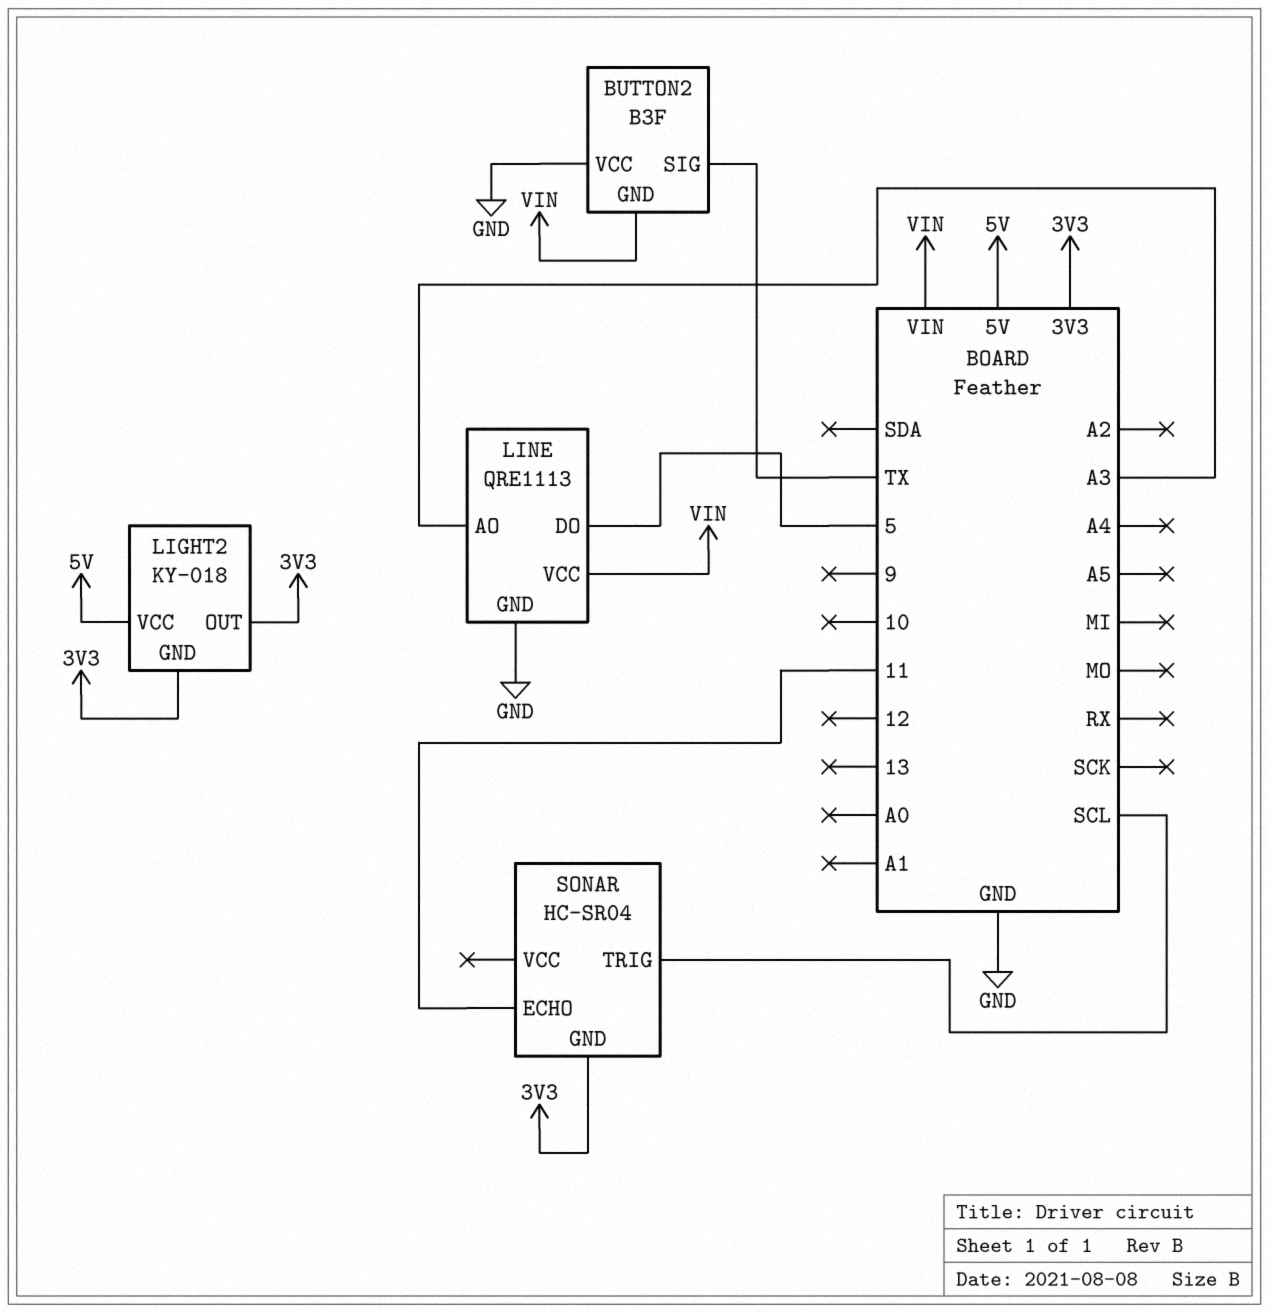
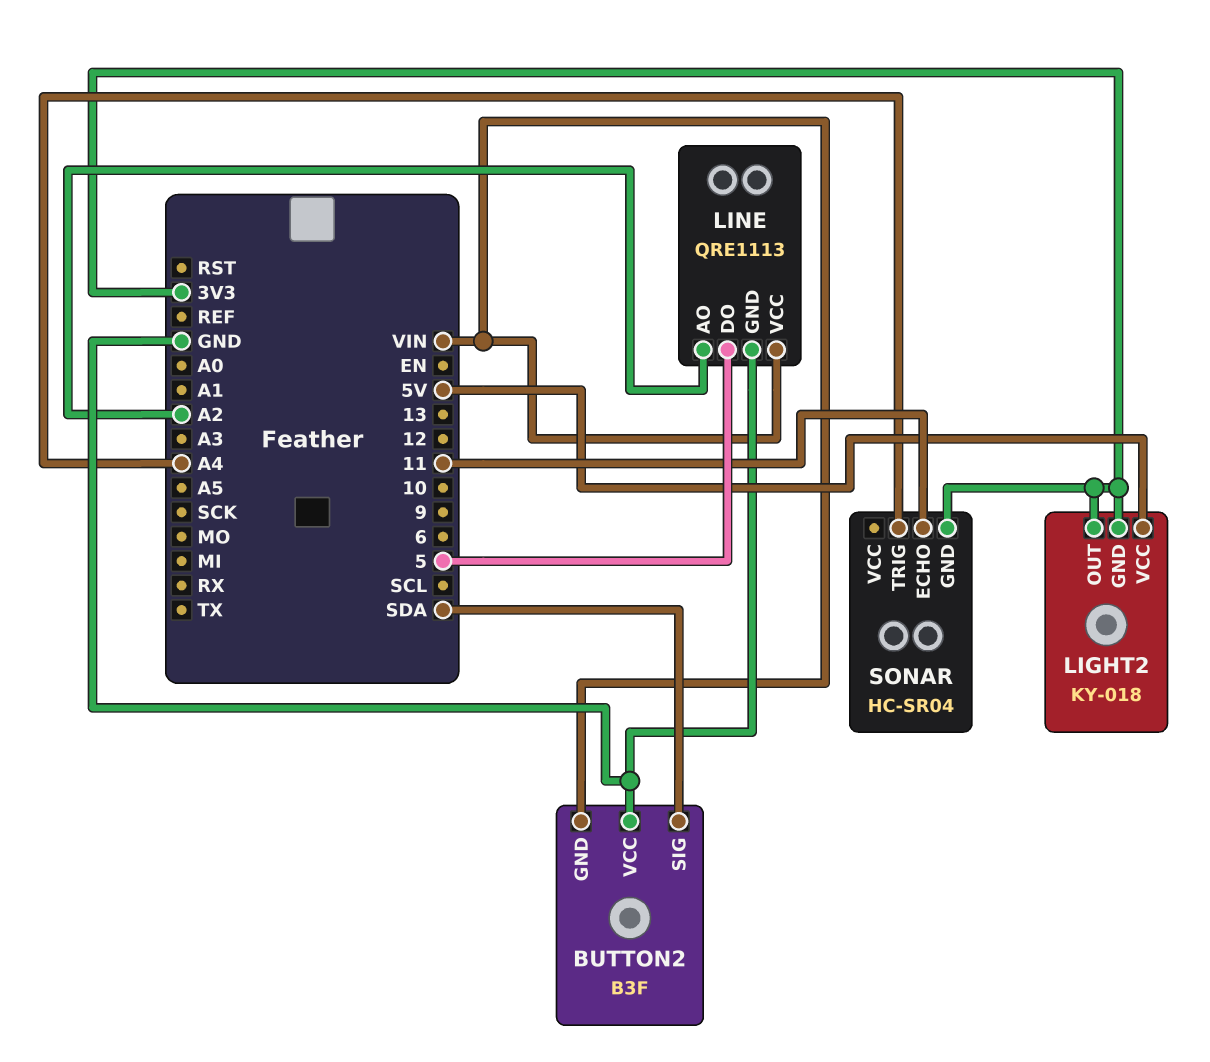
BUTTON2 pin SIG: TX -> SDA
LINE pin AO: A3 -> A2
SONAR pin TRIG: SCL -> A4

